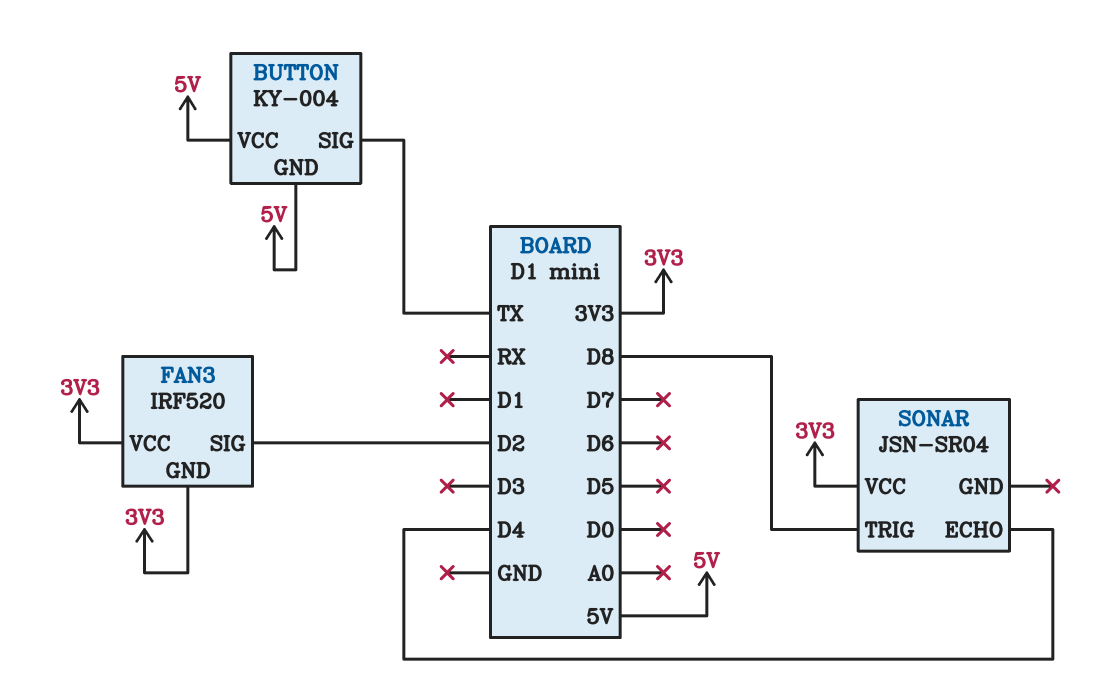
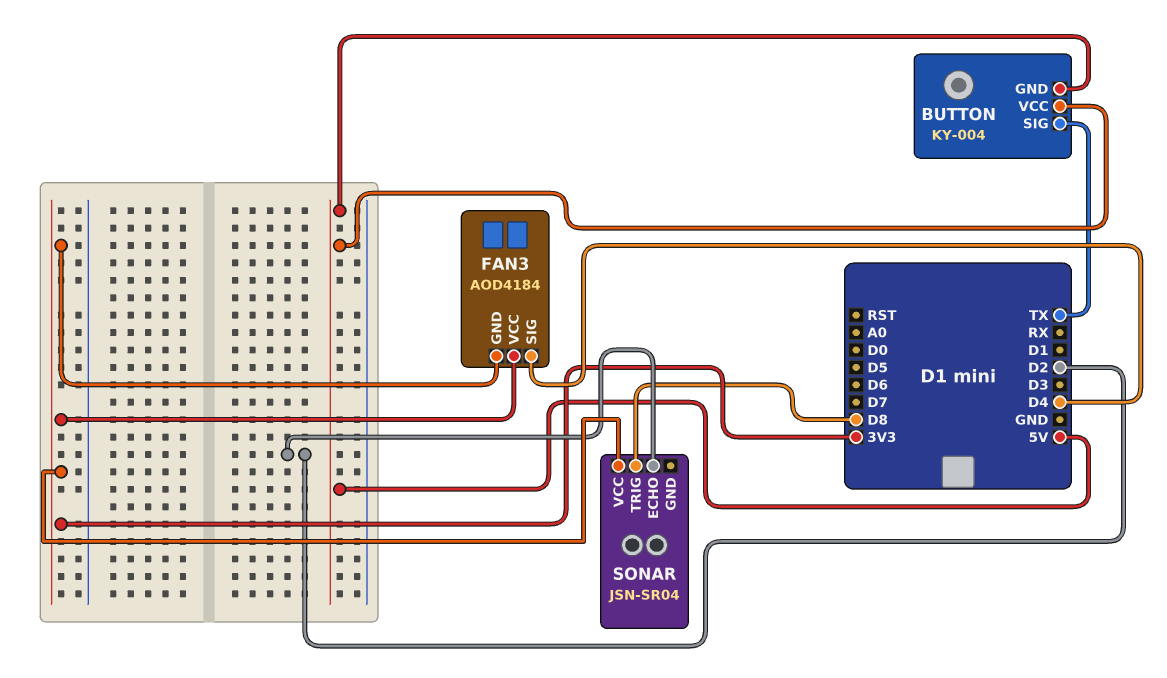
FAN3: IRF520 -> AOD4184
FAN3 pin SIG: D2 -> D4
SONAR pin ECHO: D4 -> D2

